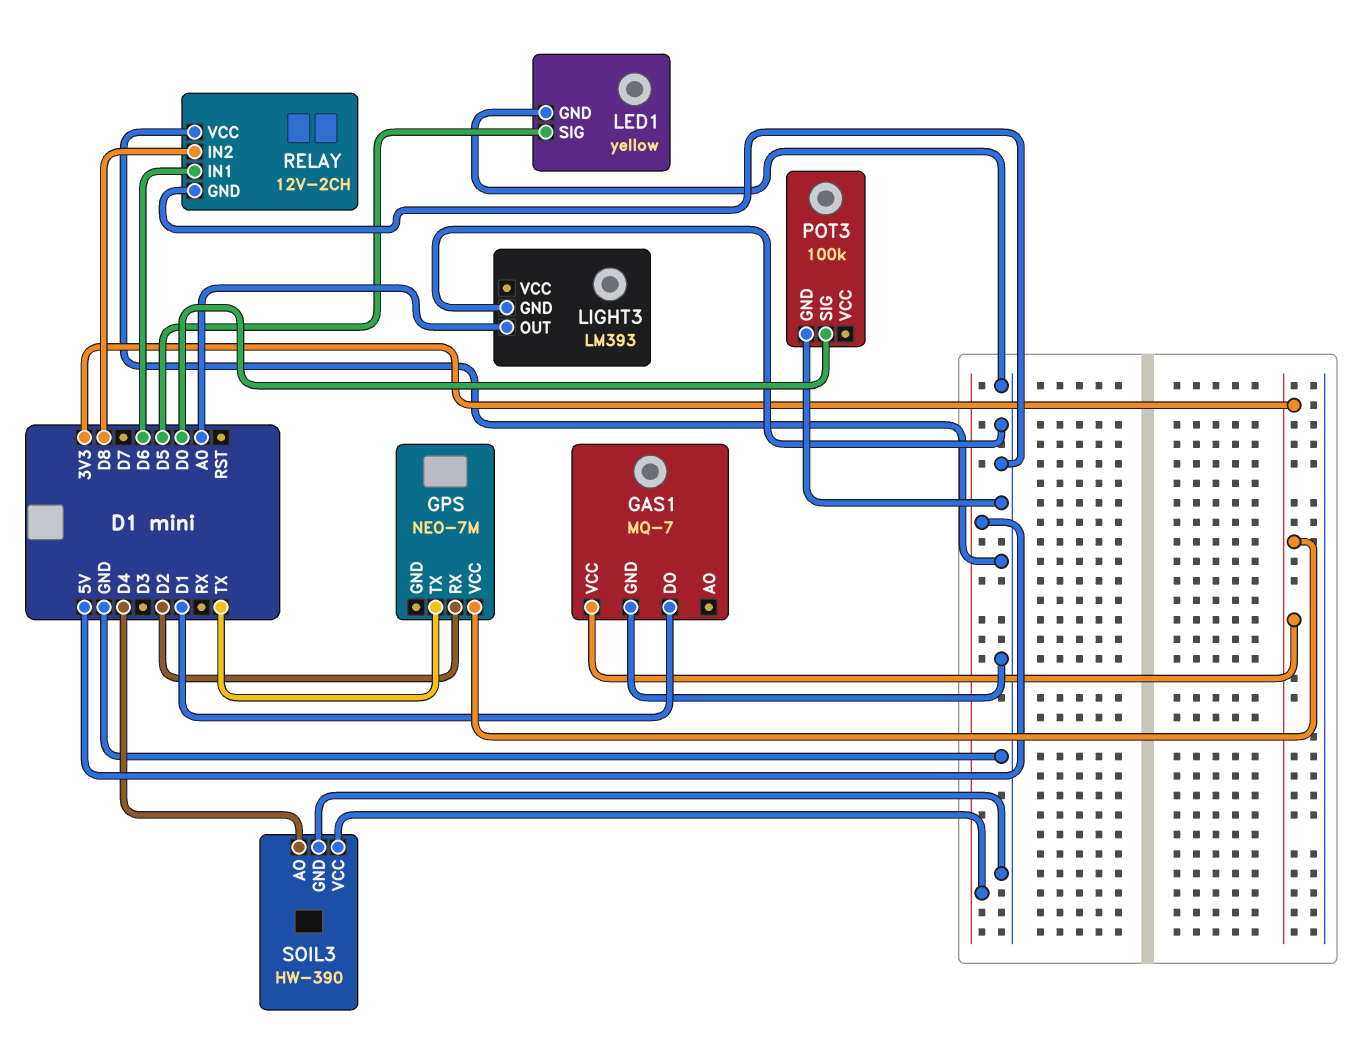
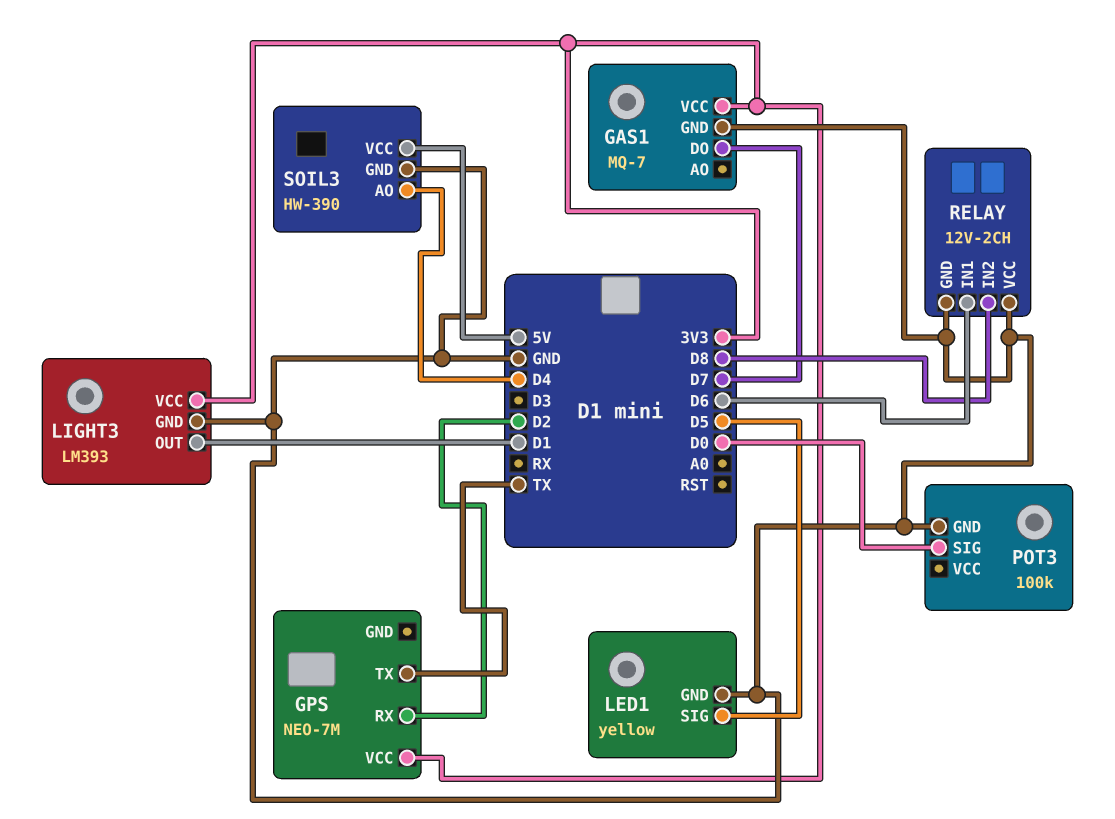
GAS1 pin DO: D1 -> D7
LIGHT3 pin OUT: A0 -> D1
LIGHT3 pin VCC: none -> 3V3

